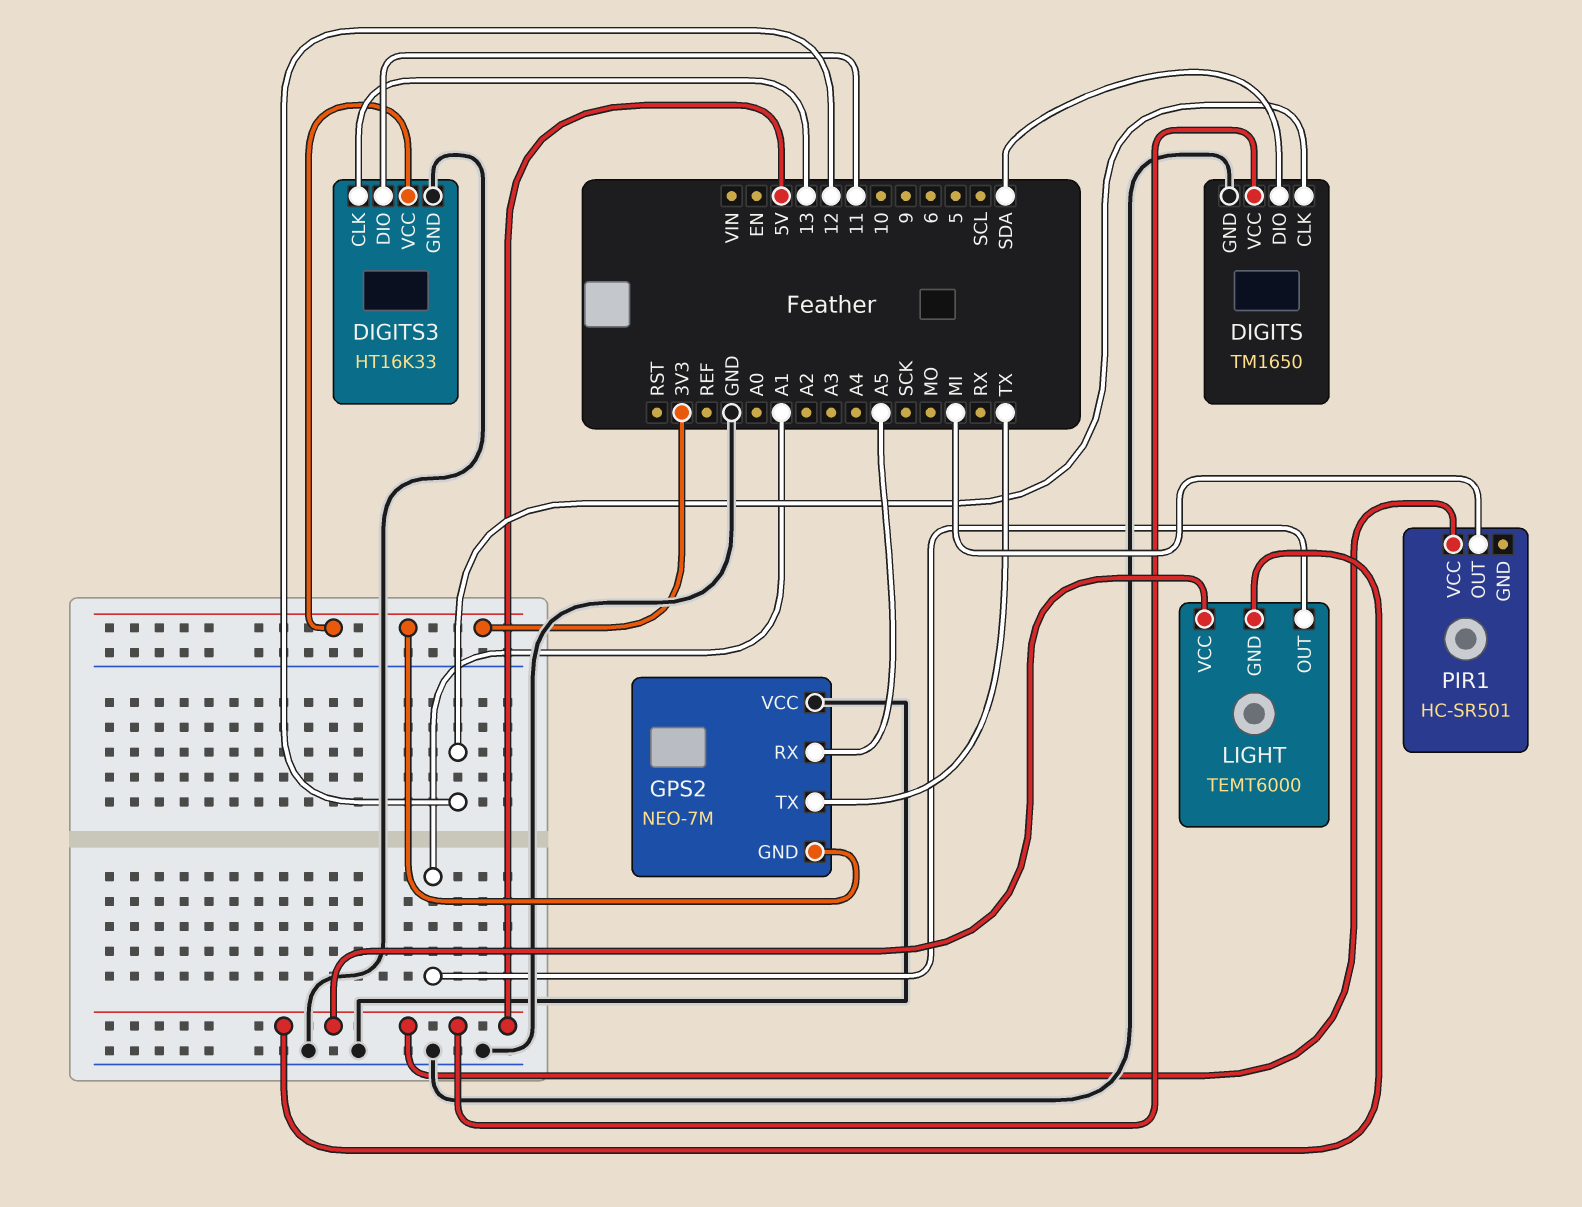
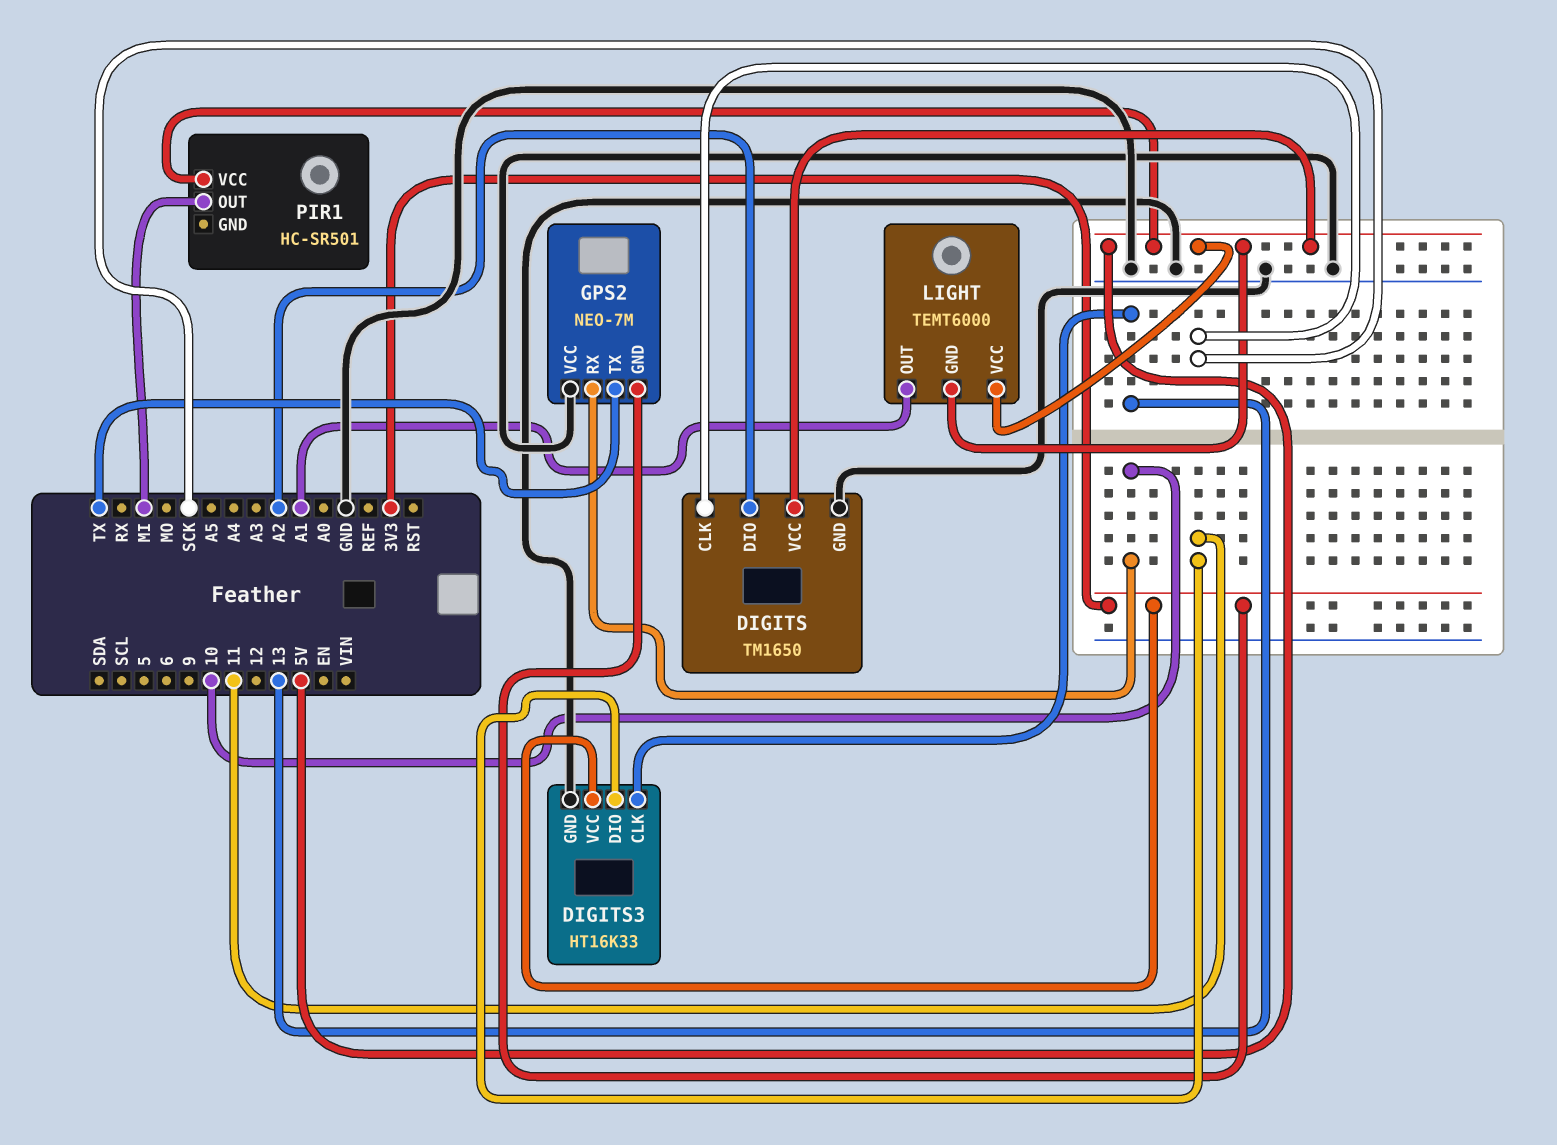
DIGITS pin CLK: 12 -> SCK
DIGITS pin DIO: SDA -> A2
GPS2 pin RX: A5 -> 10

